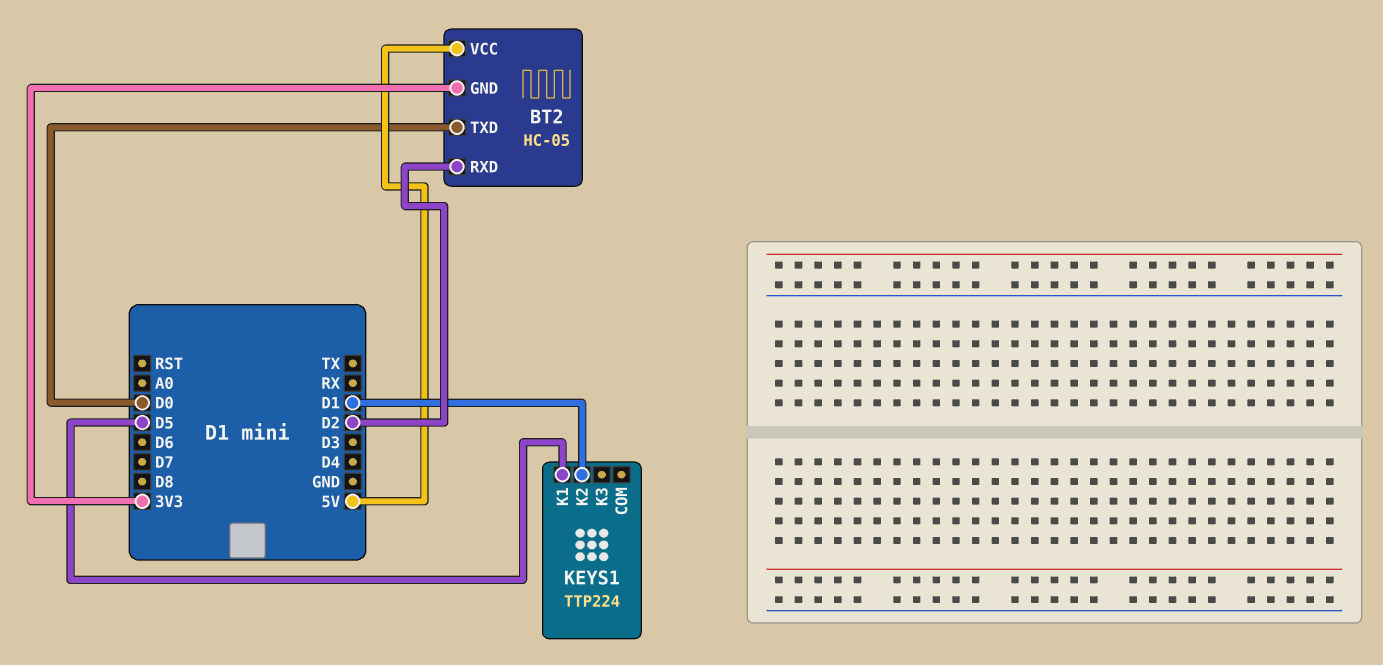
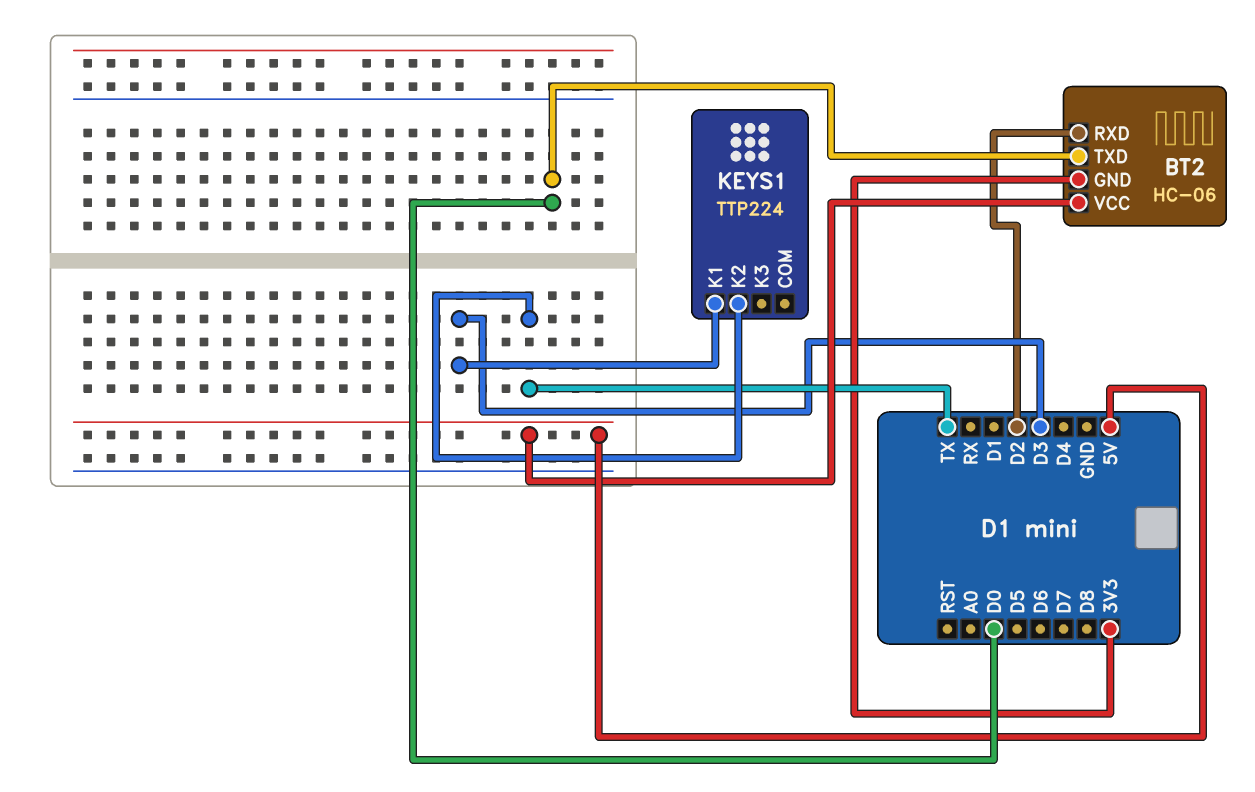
BT2: HC-05 -> HC-06
KEYS1 pin K1: D5 -> D3
KEYS1 pin K2: D1 -> TX

